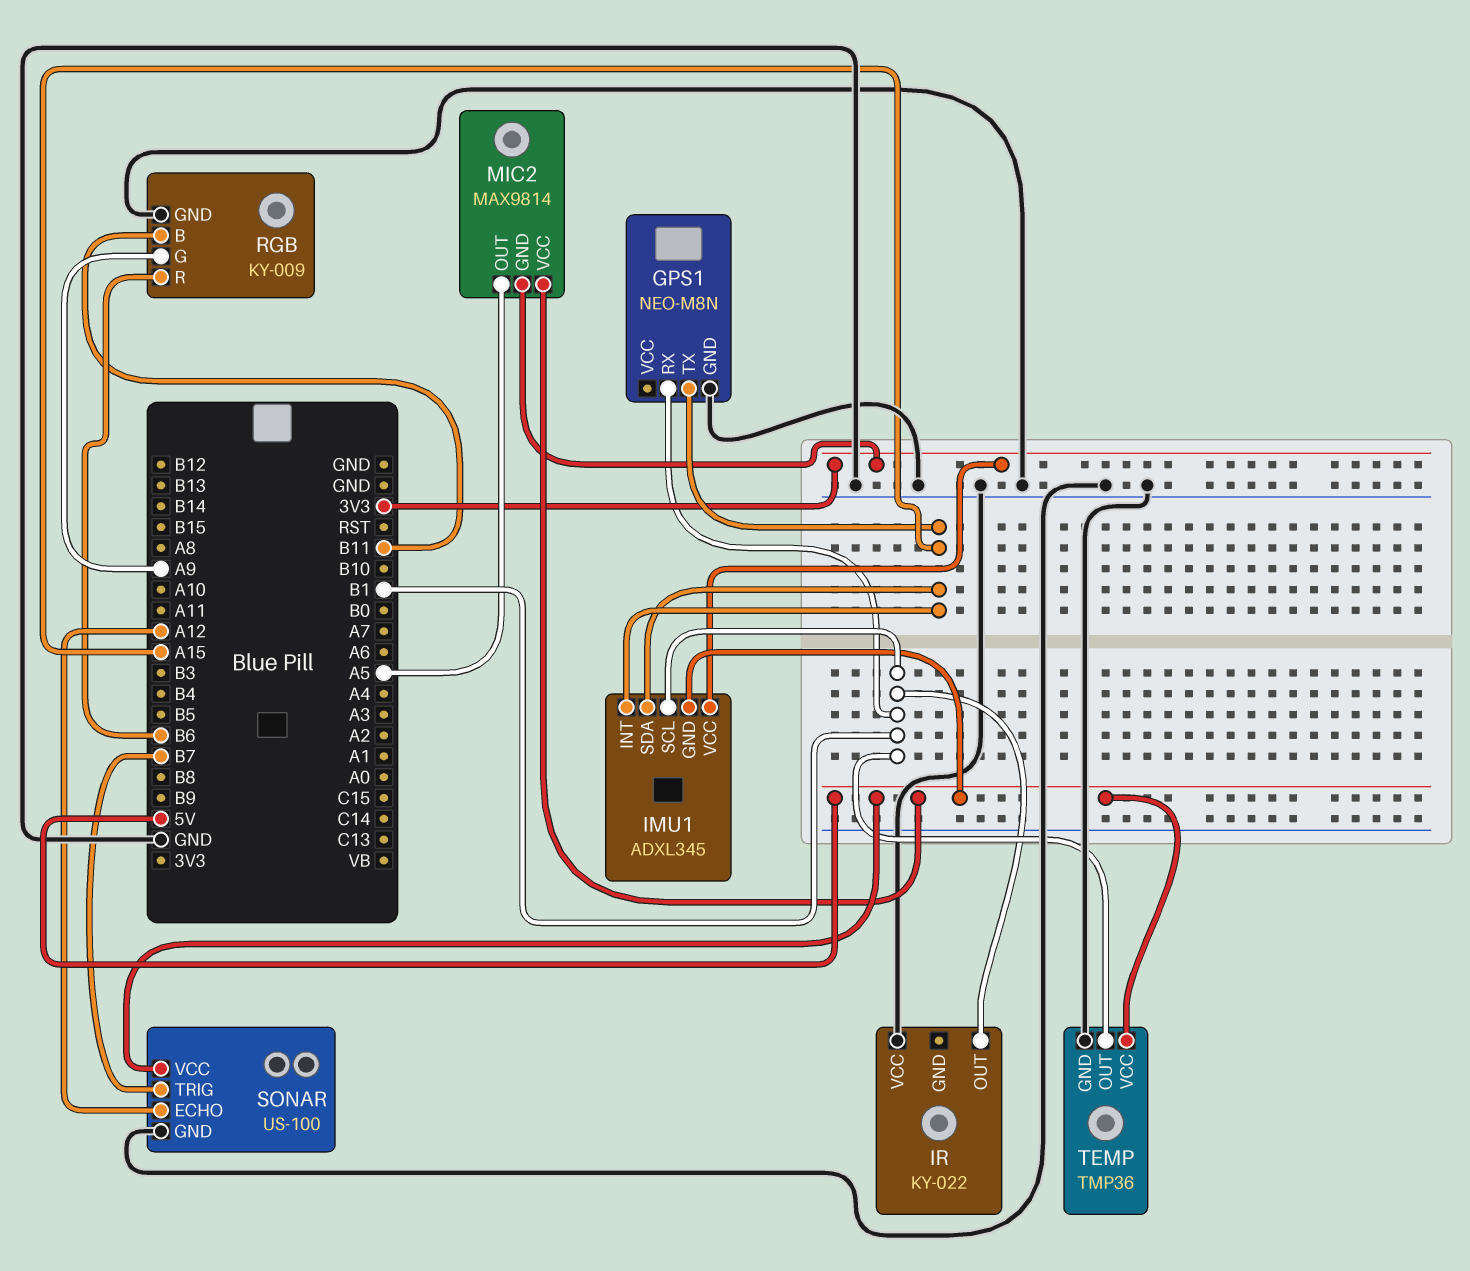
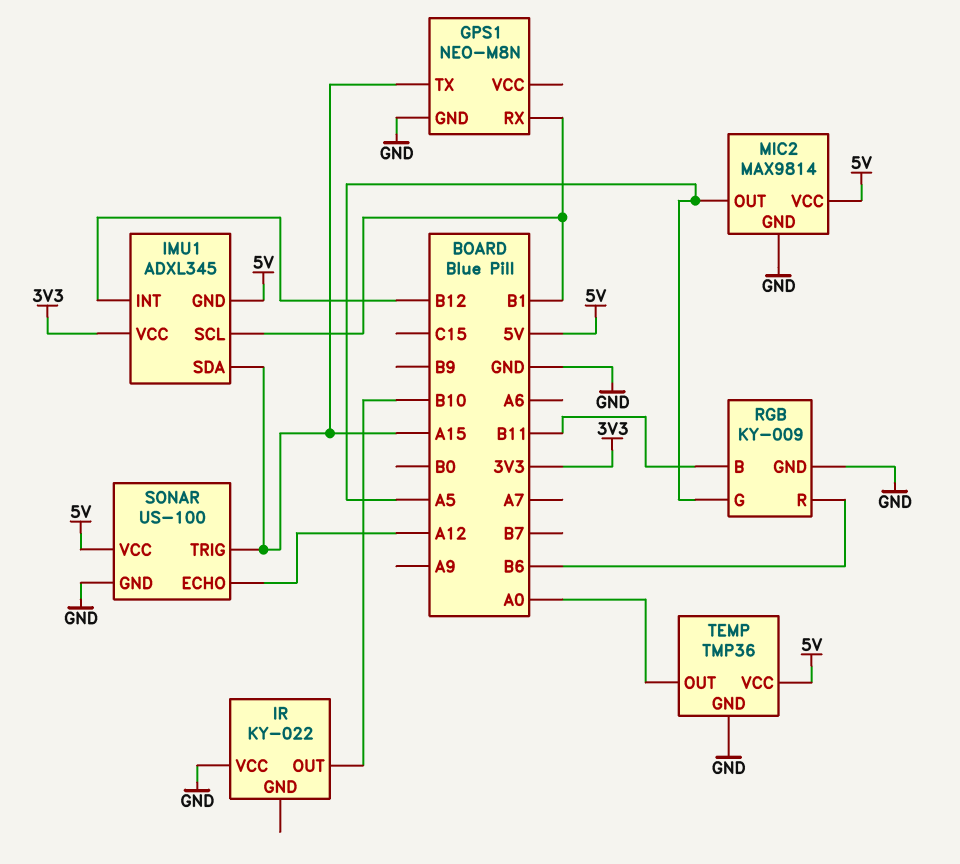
IMU1 pin INT: A15 -> B12
IR pin OUT: B1 -> B10
MIC2 pin GND: 3V3 -> GND
RGB pin G: A9 -> A5
SONAR pin TRIG: B7 -> A15
TEMP pin OUT: B1 -> A0

